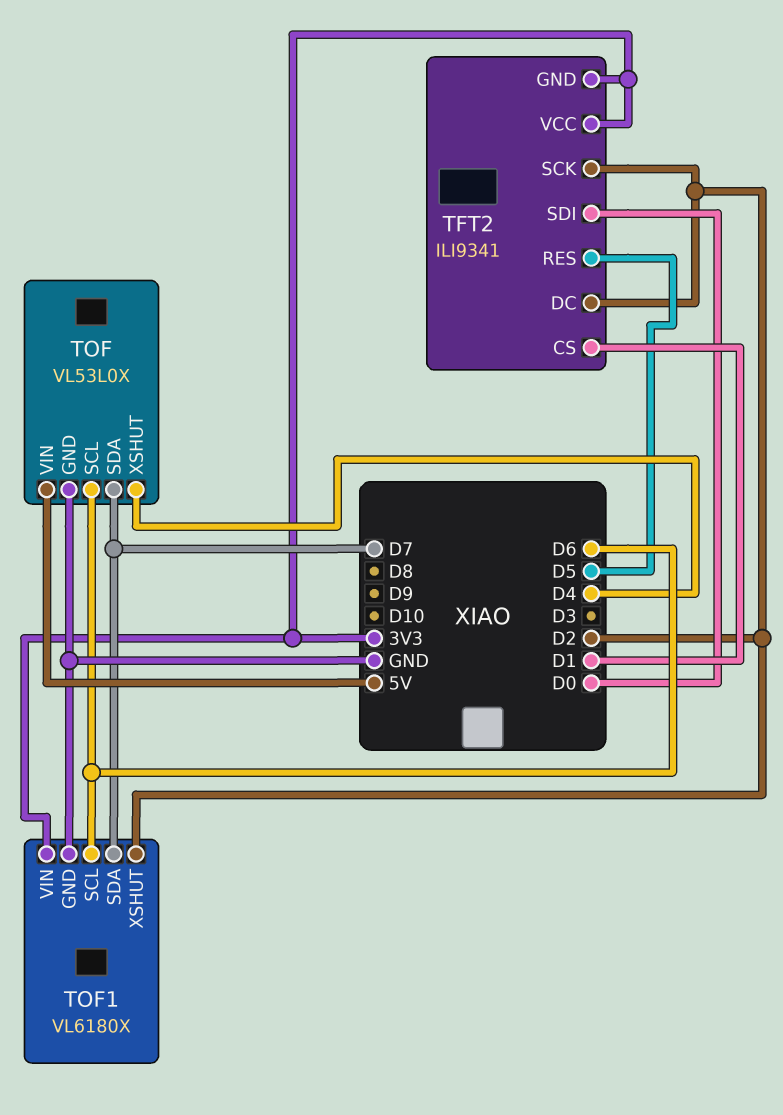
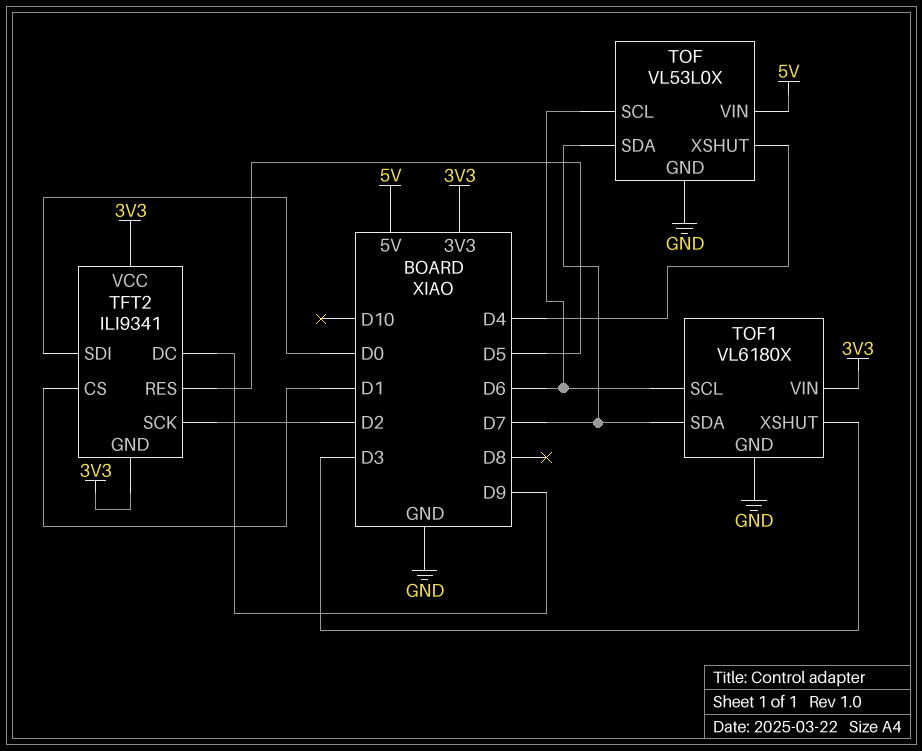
TFT2 pin DC: D2 -> D9
TOF1 pin XSHUT: D2 -> D3

